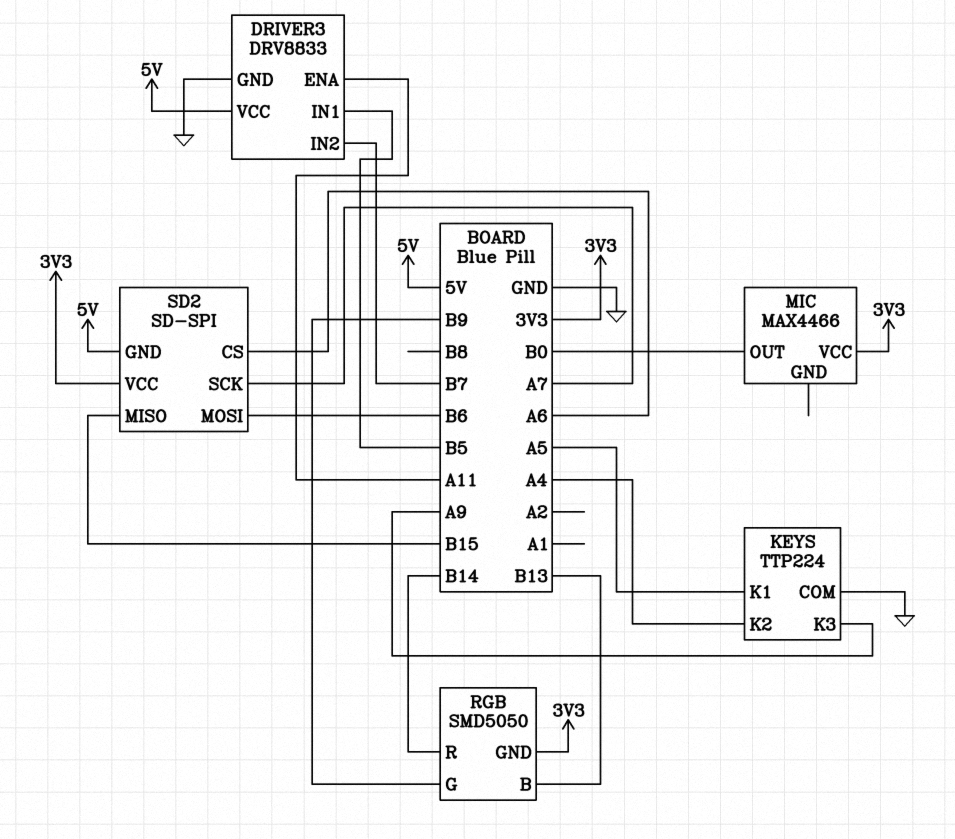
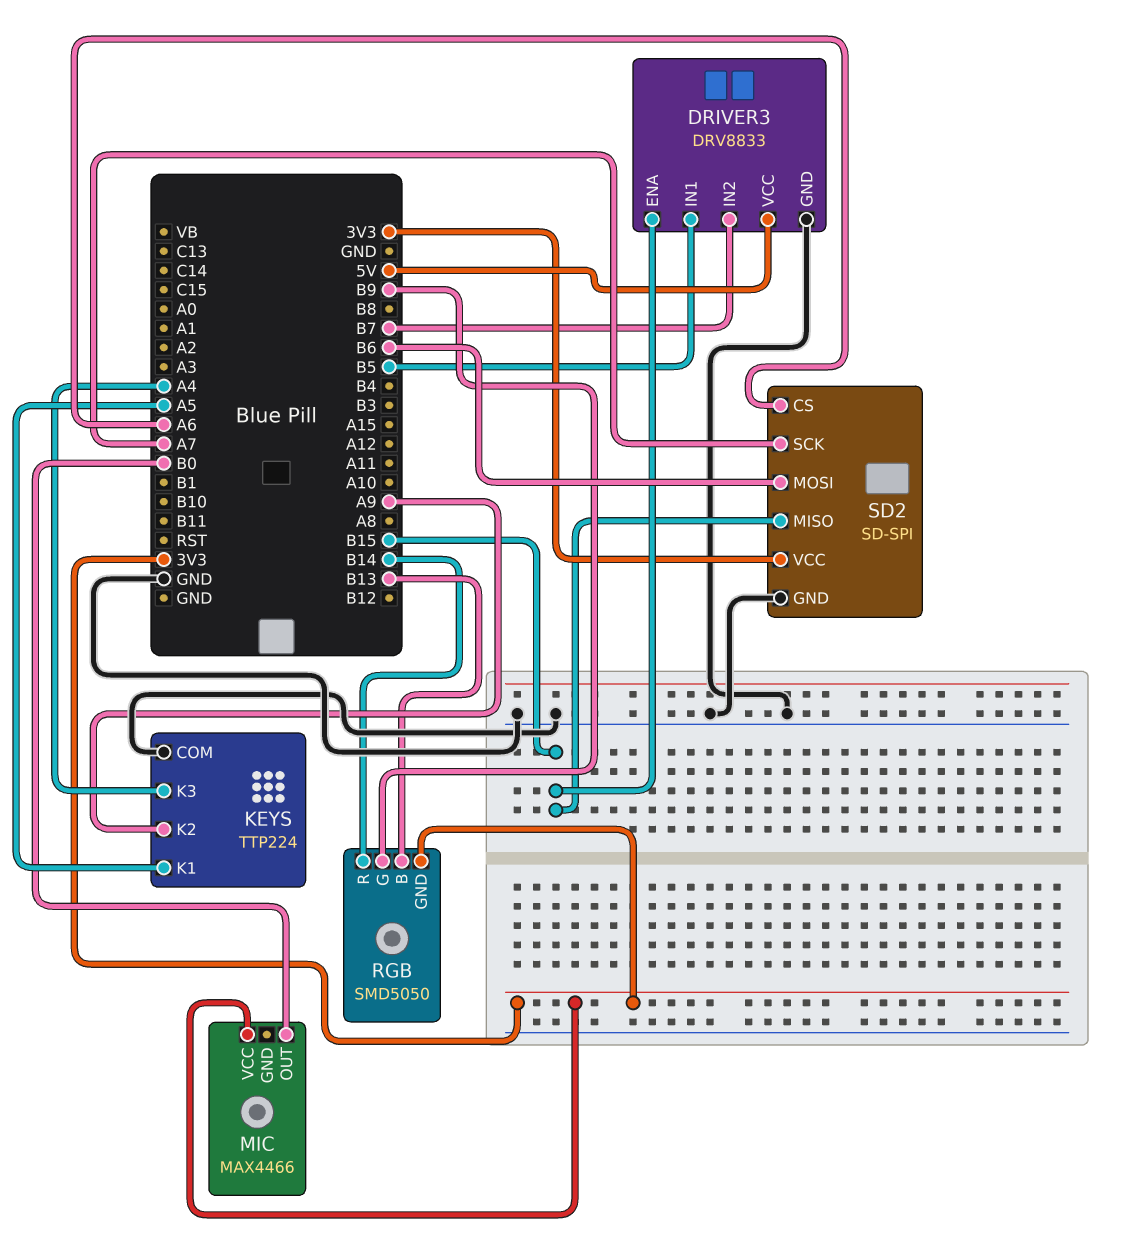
DRIVER3 pin ENA: A11 -> B15
KEYS pin K2: A4 -> A9
KEYS pin K3: A9 -> A4
SD2 pin GND: 5V -> GND

